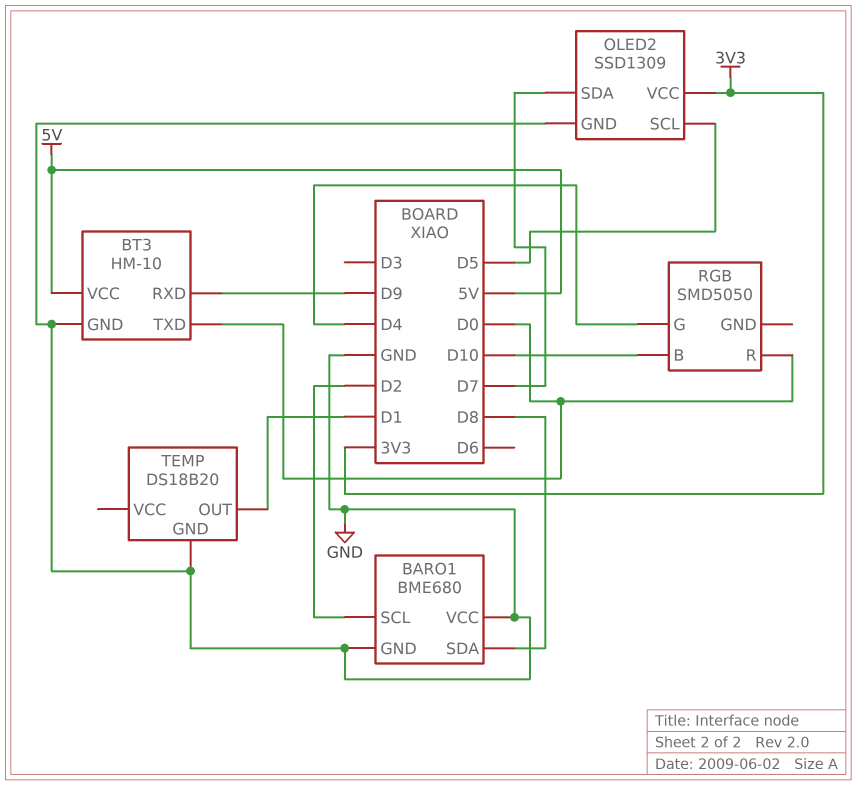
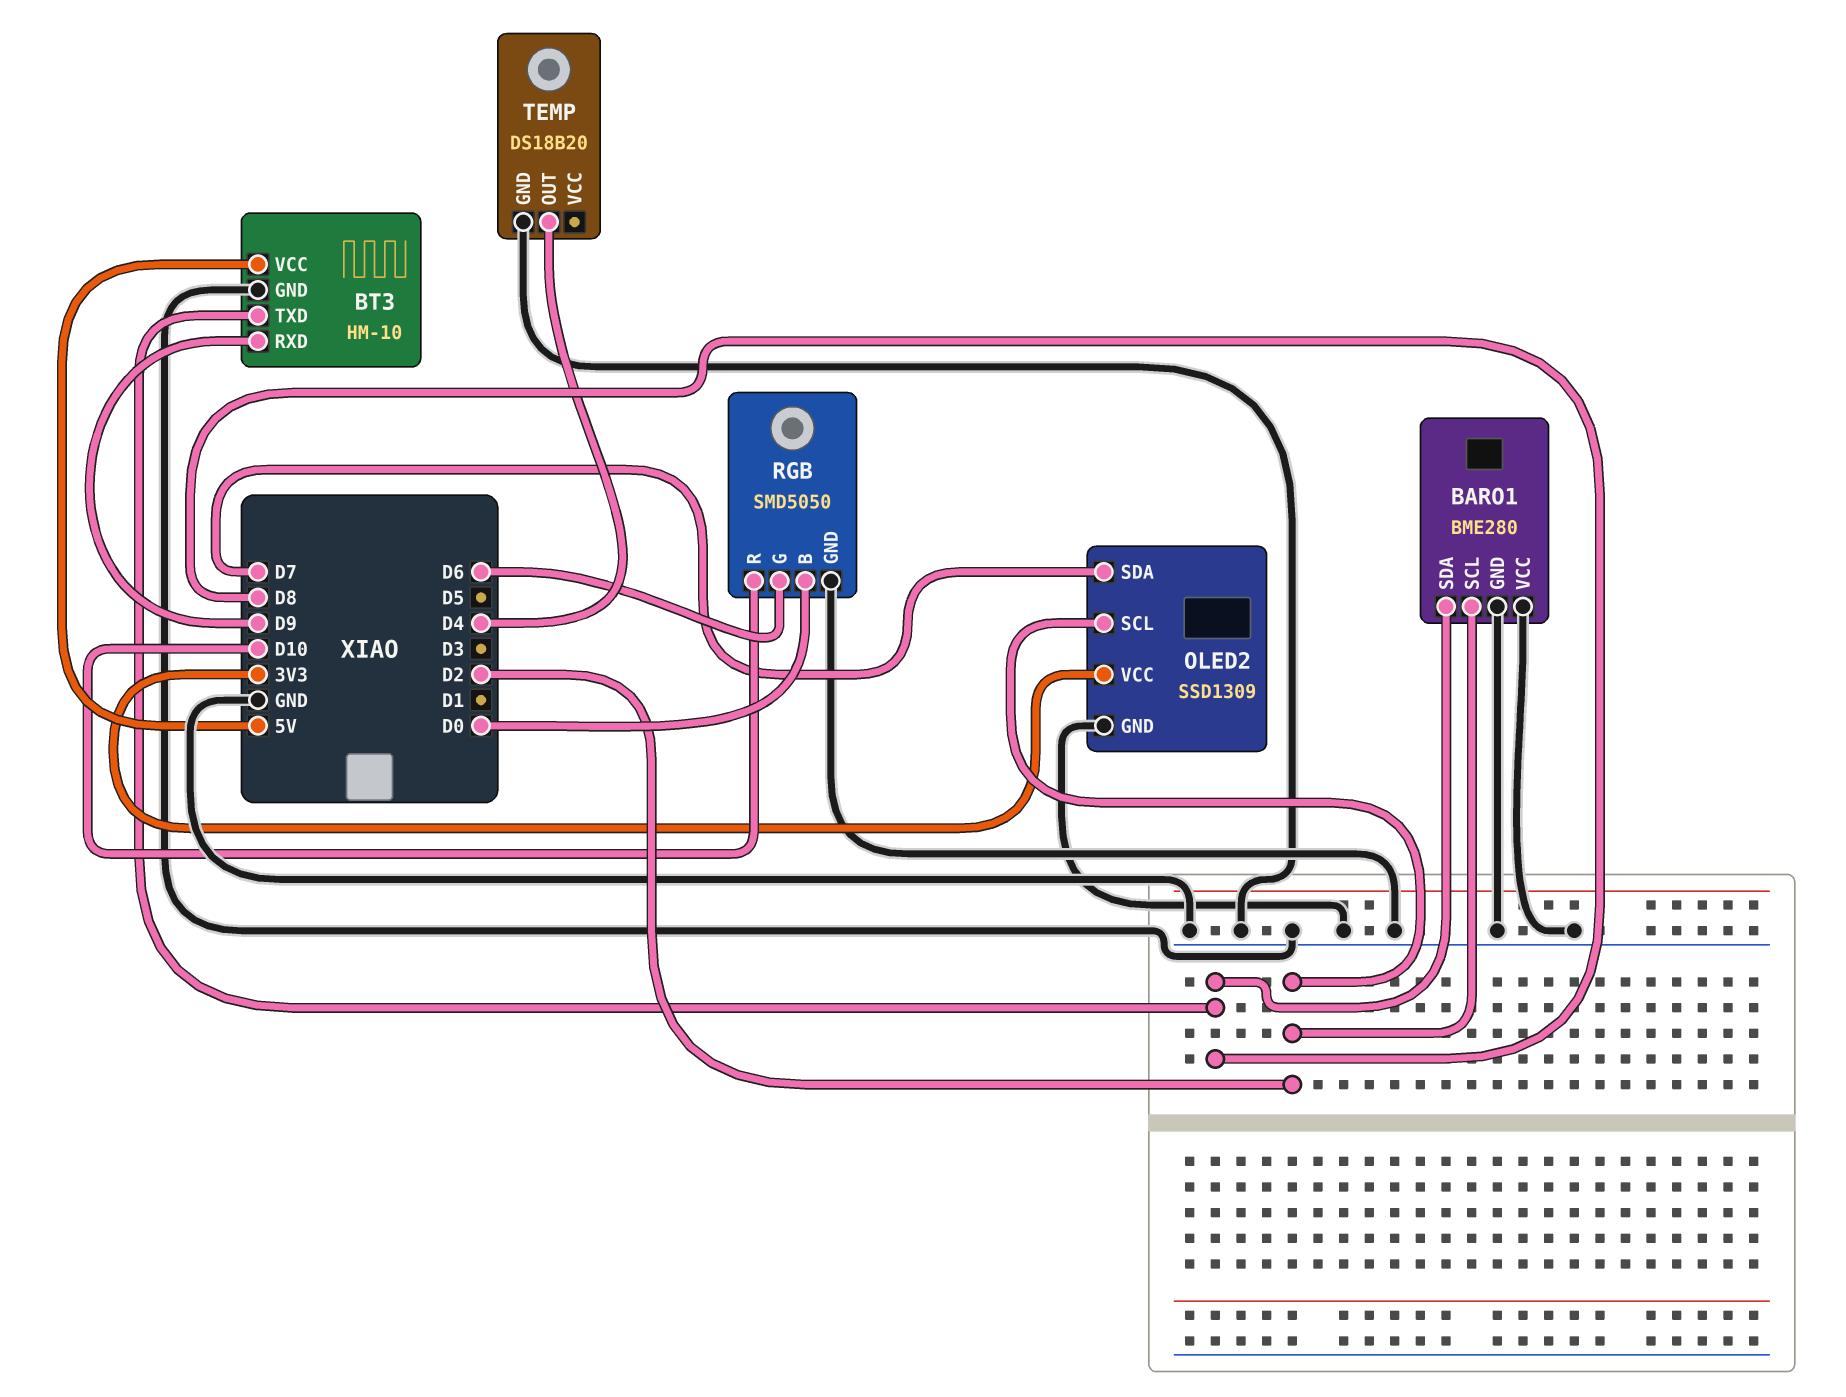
BARO1: BME680 -> BME280
BT3 pin TXD: D0 -> D8
OLED2 pin SCL: D5 -> D2
RGB pin B: D10 -> D0
RGB pin G: D4 -> D6
RGB pin GND: none -> GND
RGB pin R: D0 -> D10
TEMP pin OUT: D1 -> D4

